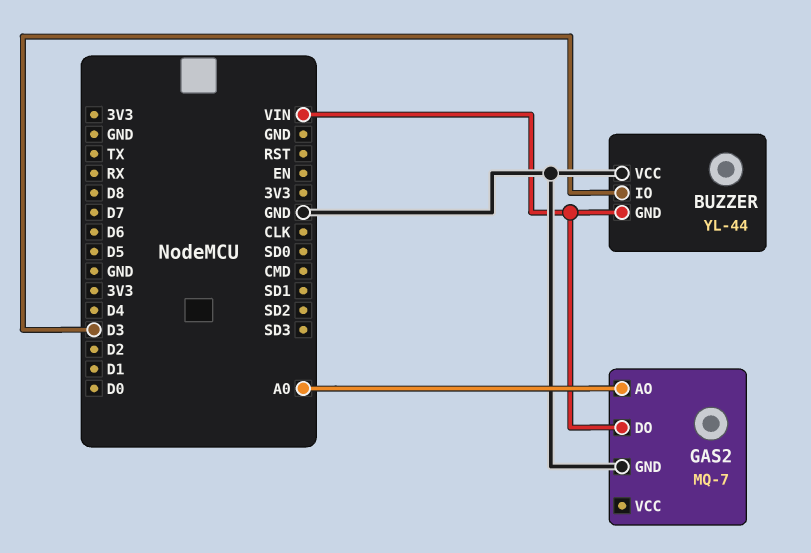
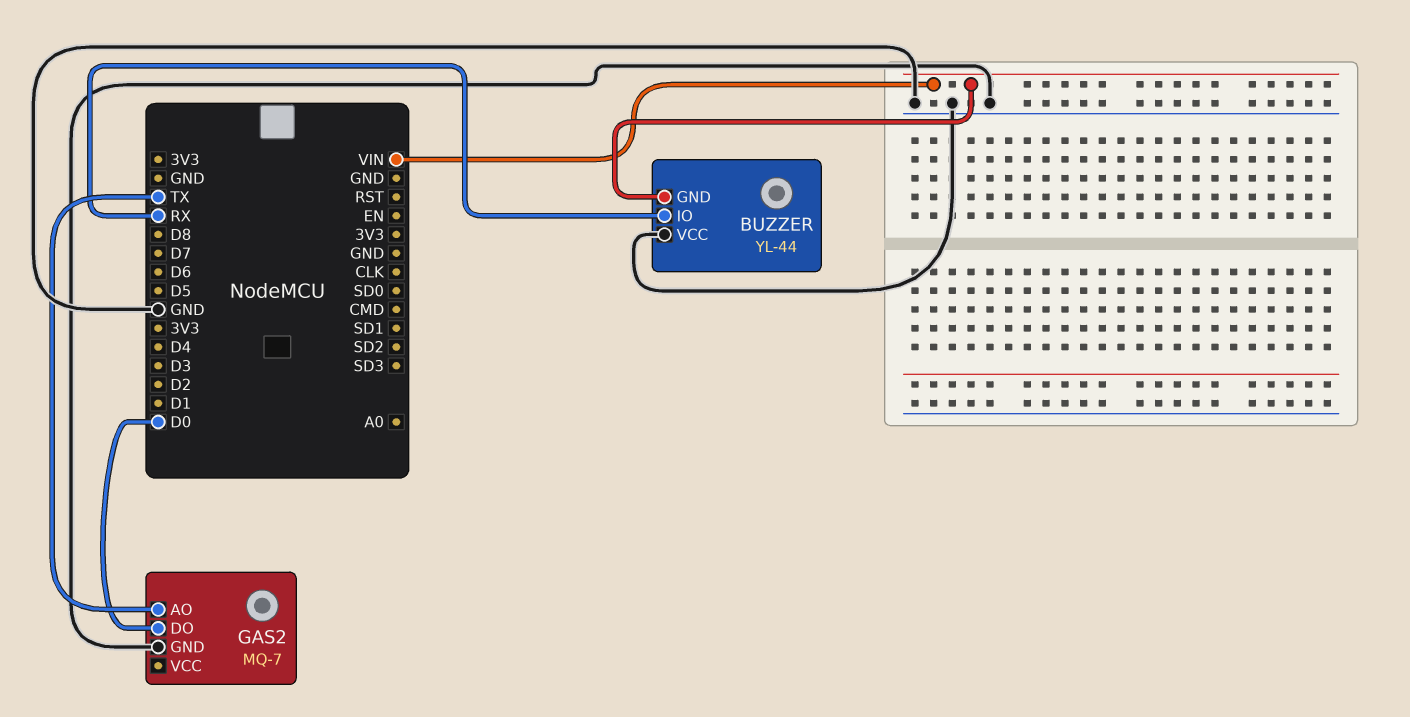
BUZZER pin IO: D3 -> RX
GAS2 pin AO: A0 -> TX
GAS2 pin DO: VIN -> D0

